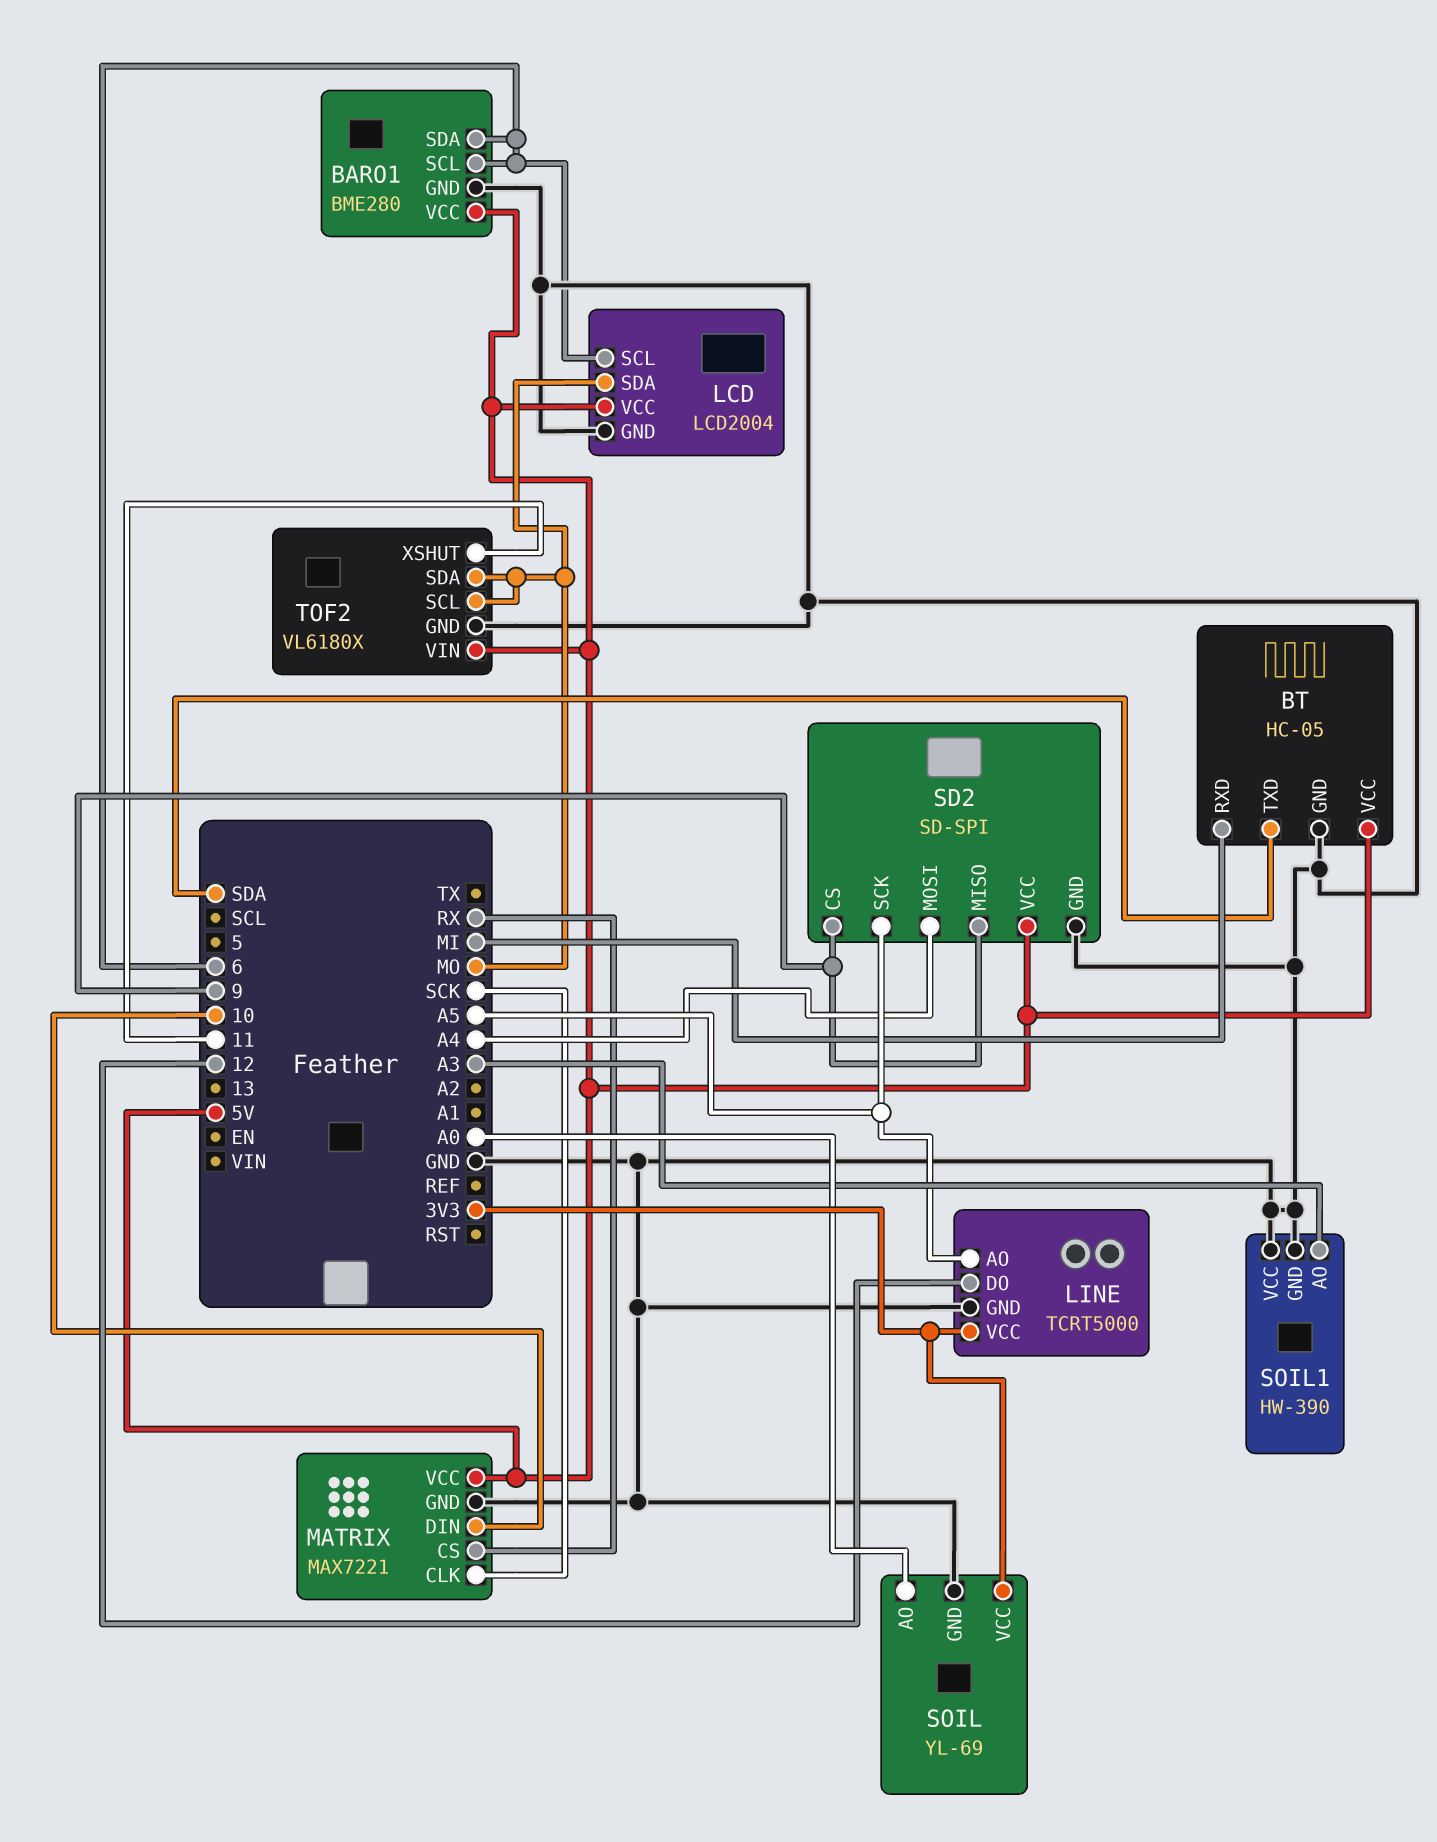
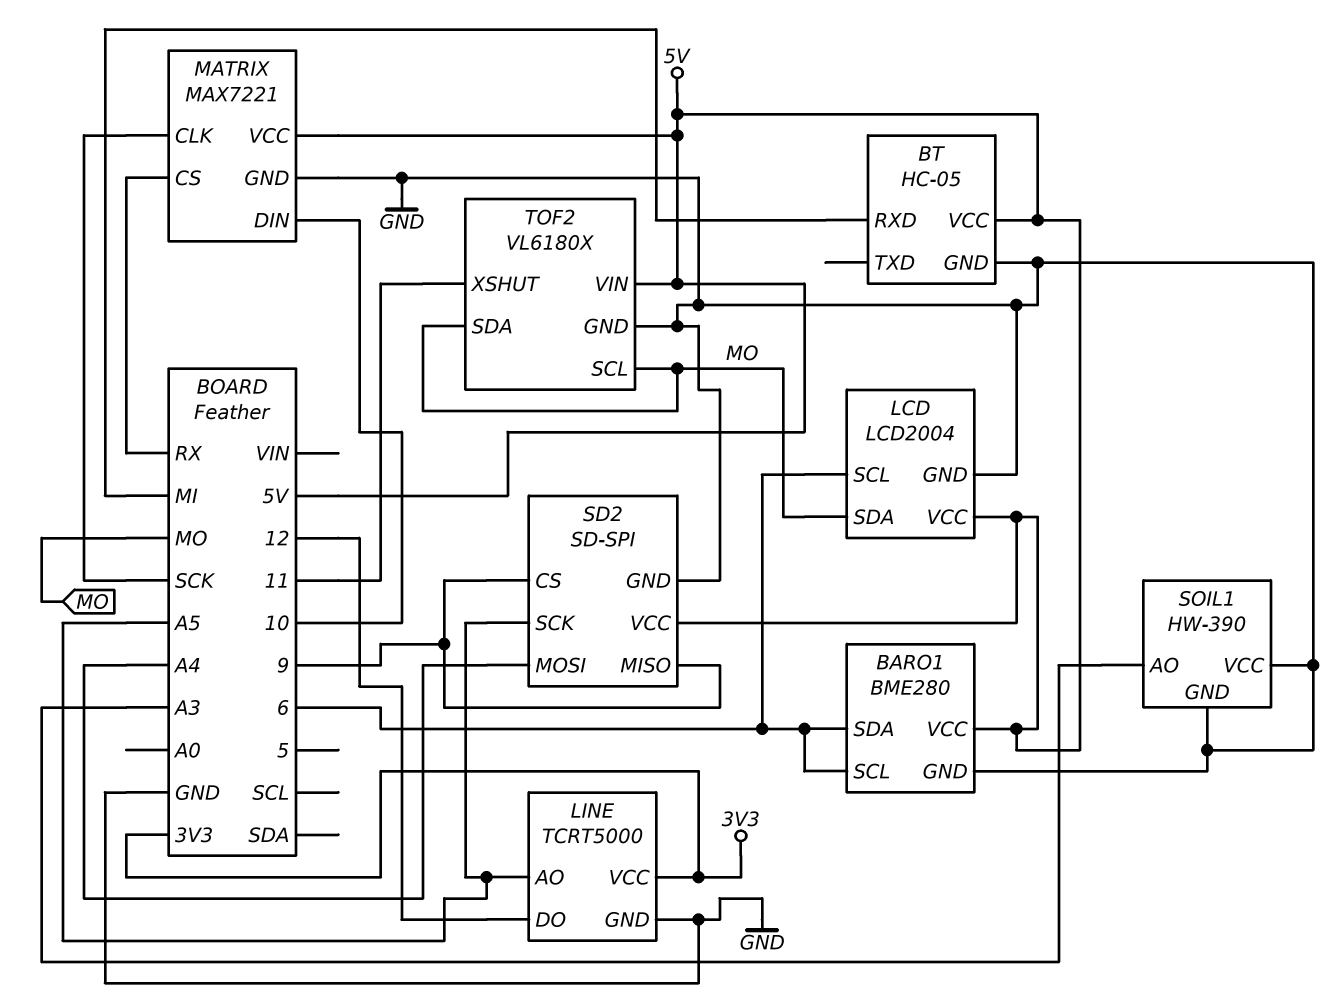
BT pin TXD: SDA -> none
SOIL: YL-69 -> none
SOIL pin AO: A0 -> none
SOIL pin GND: GND -> none
SOIL pin VCC: 3V3 -> none

